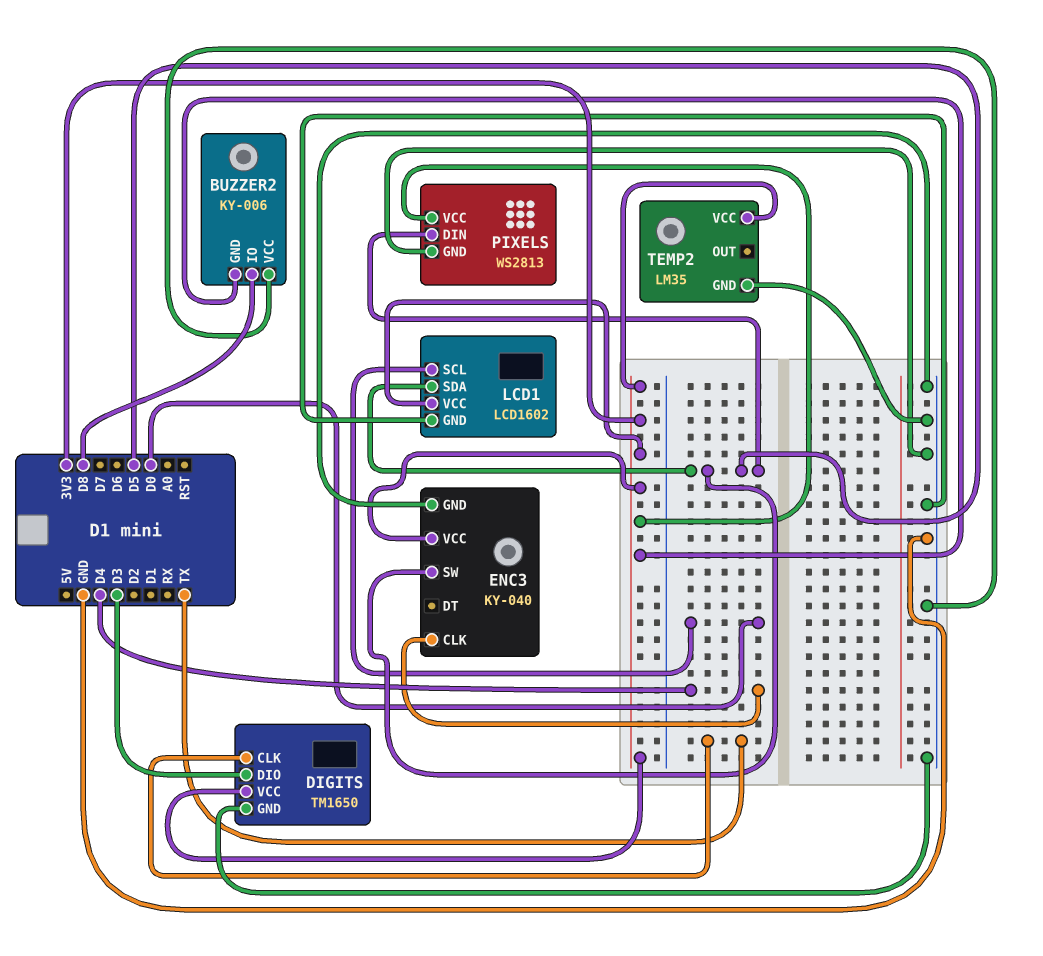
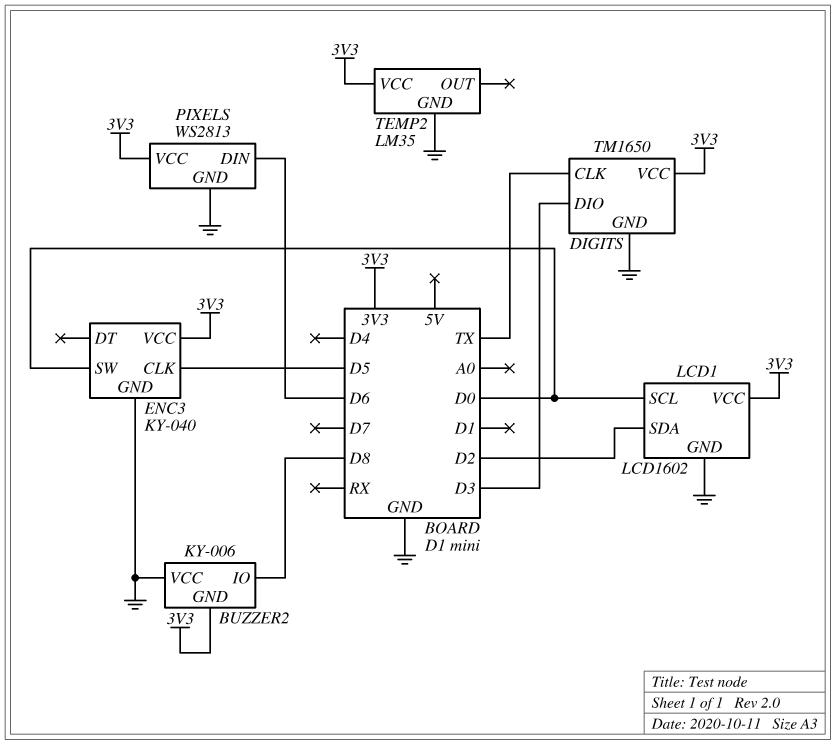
ENC3 pin CLK: D4 -> D5
ENC3 pin SW: D5 -> D0
LCD1 pin SDA: D5 -> D2
PIXELS pin DIN: D5 -> D6

